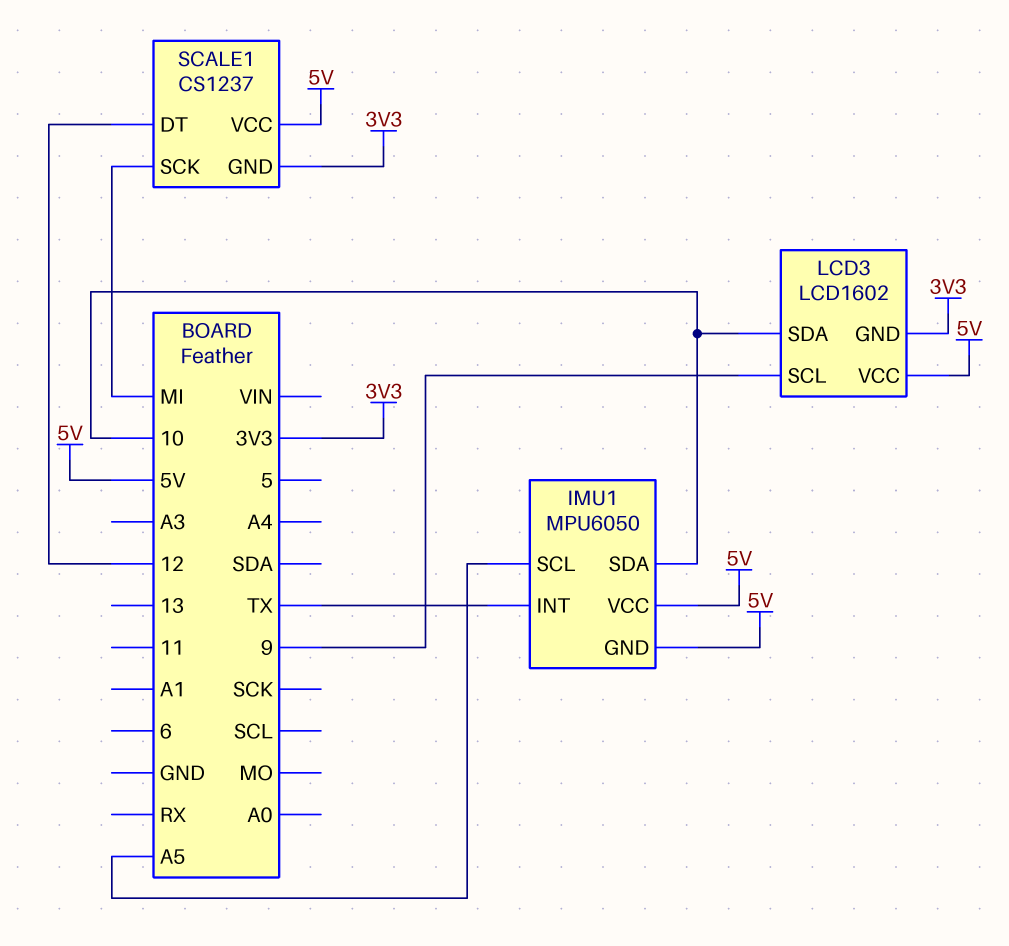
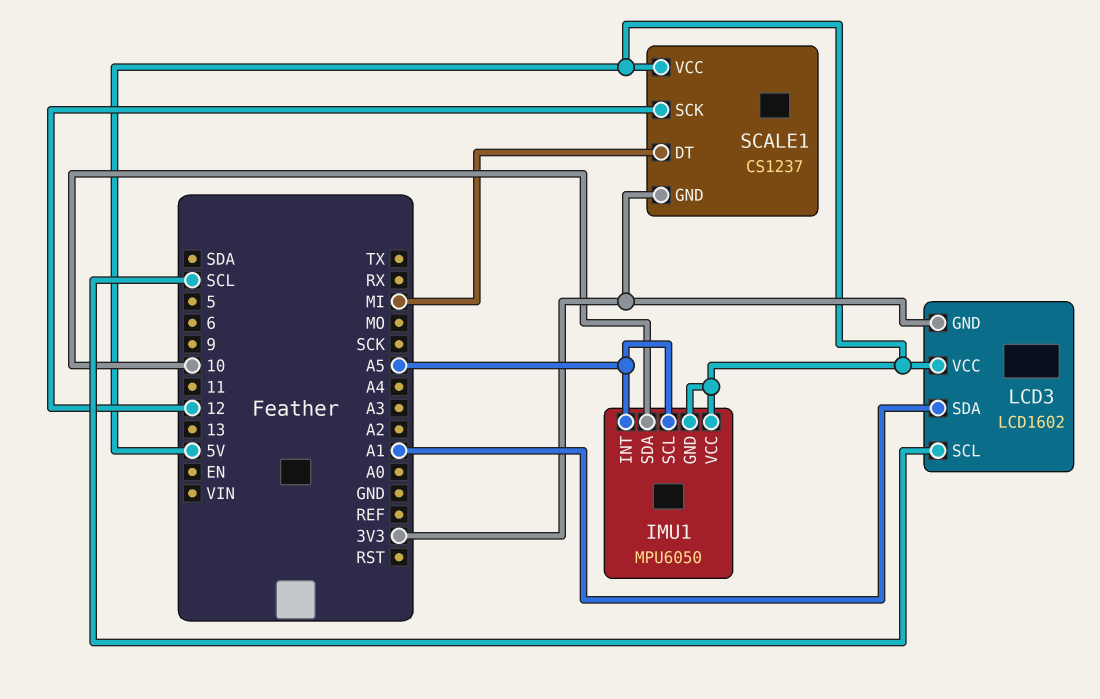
IMU1 pin INT: TX -> A5
LCD3 pin SCL: 9 -> SCL
LCD3 pin SDA: 10 -> A1
SCALE1 pin DT: 12 -> MI
SCALE1 pin SCK: MI -> 12

